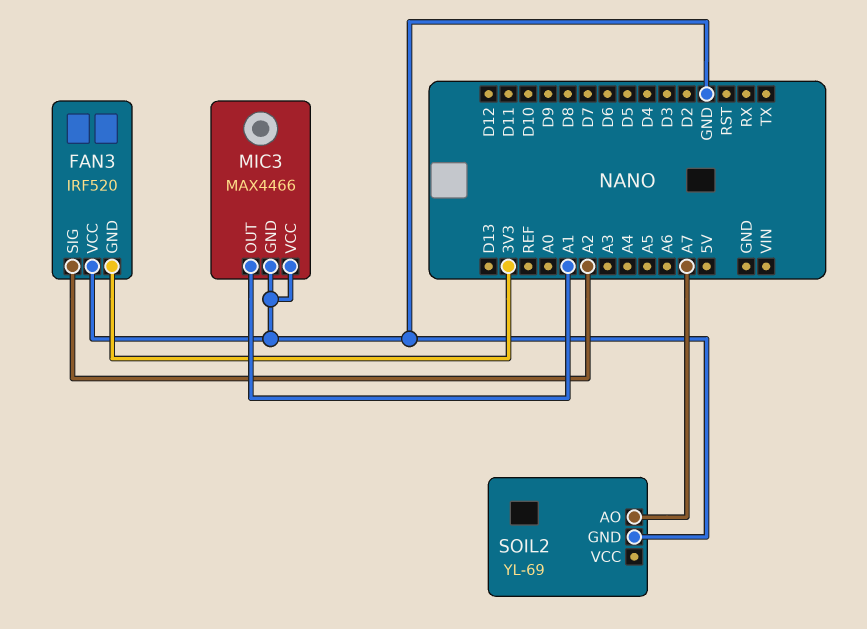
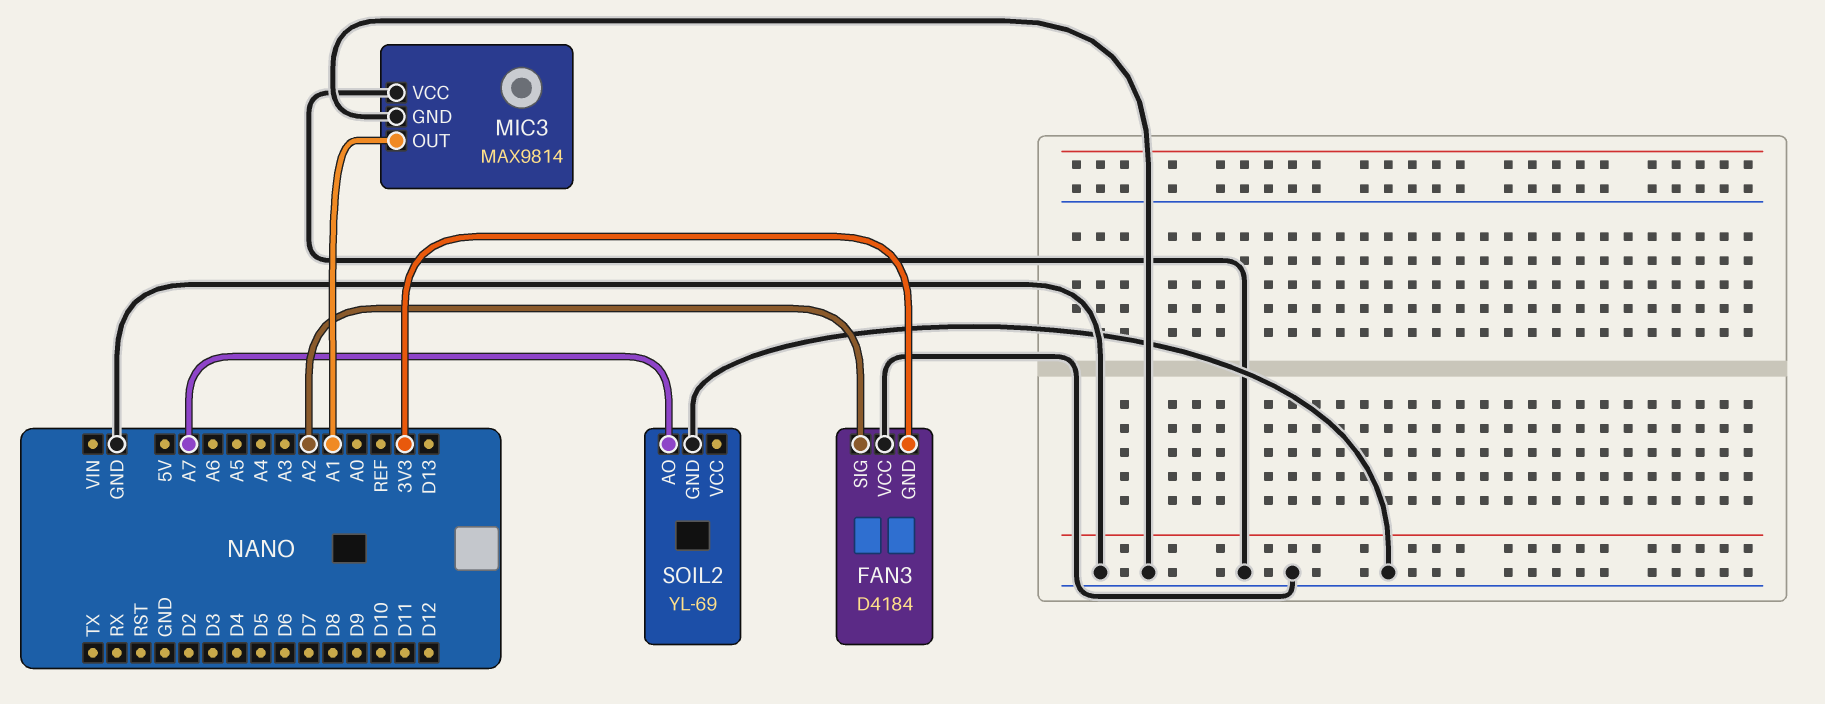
FAN3: IRF520 -> D4184
MIC3: MAX4466 -> MAX9814

